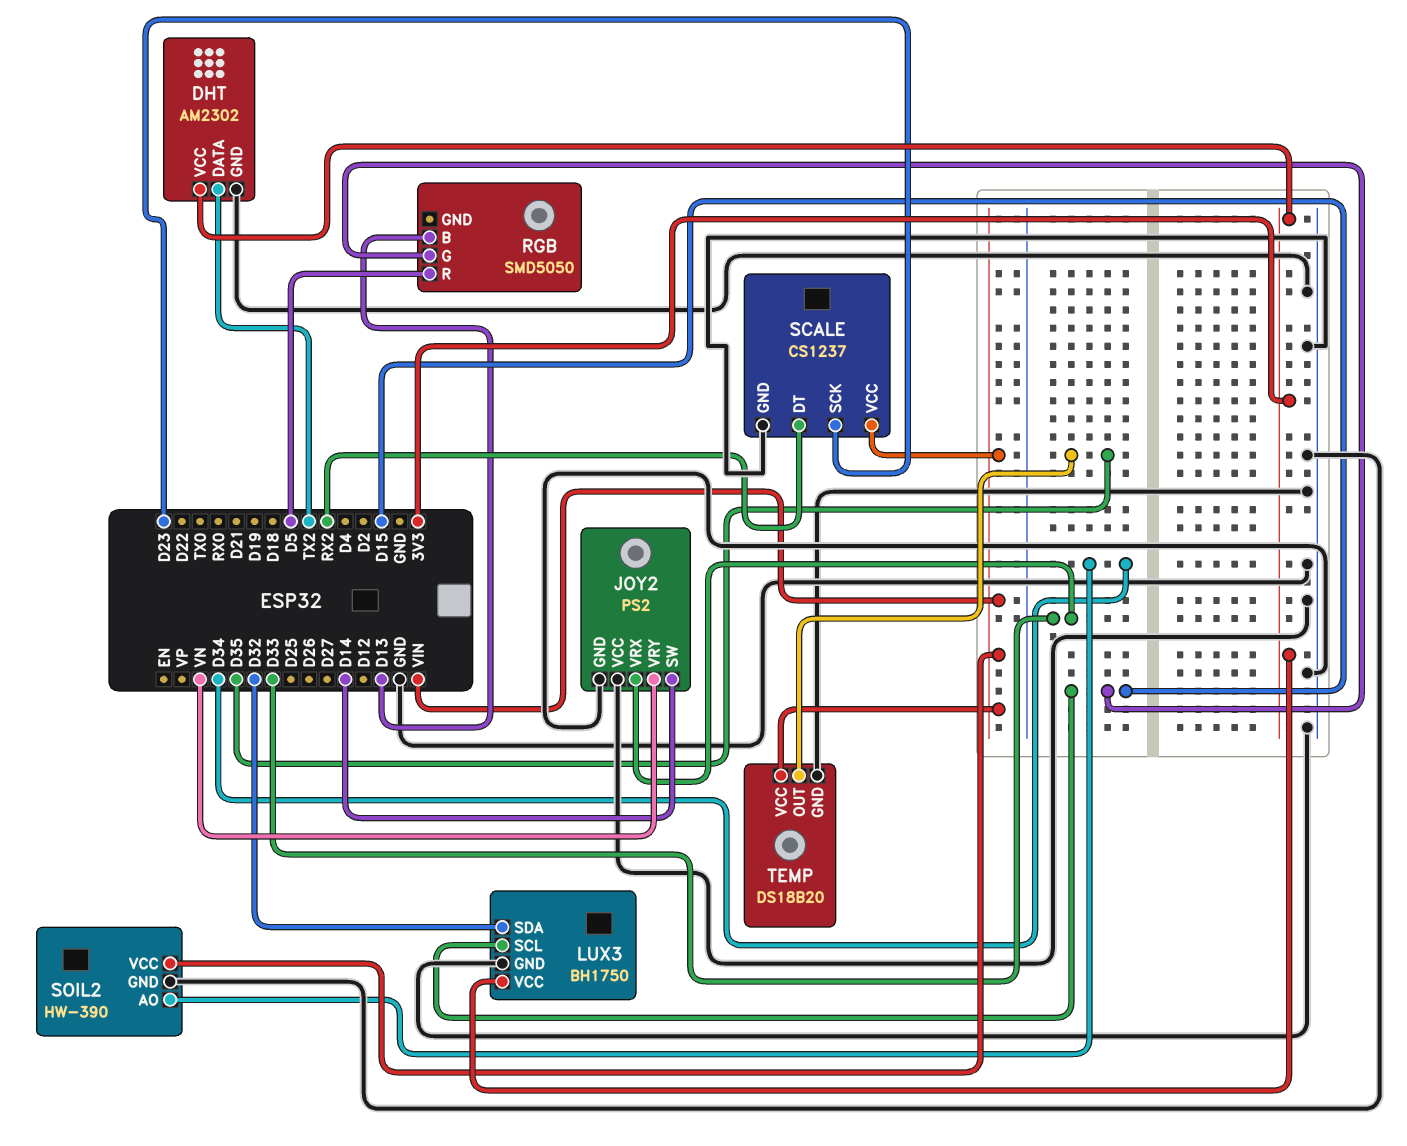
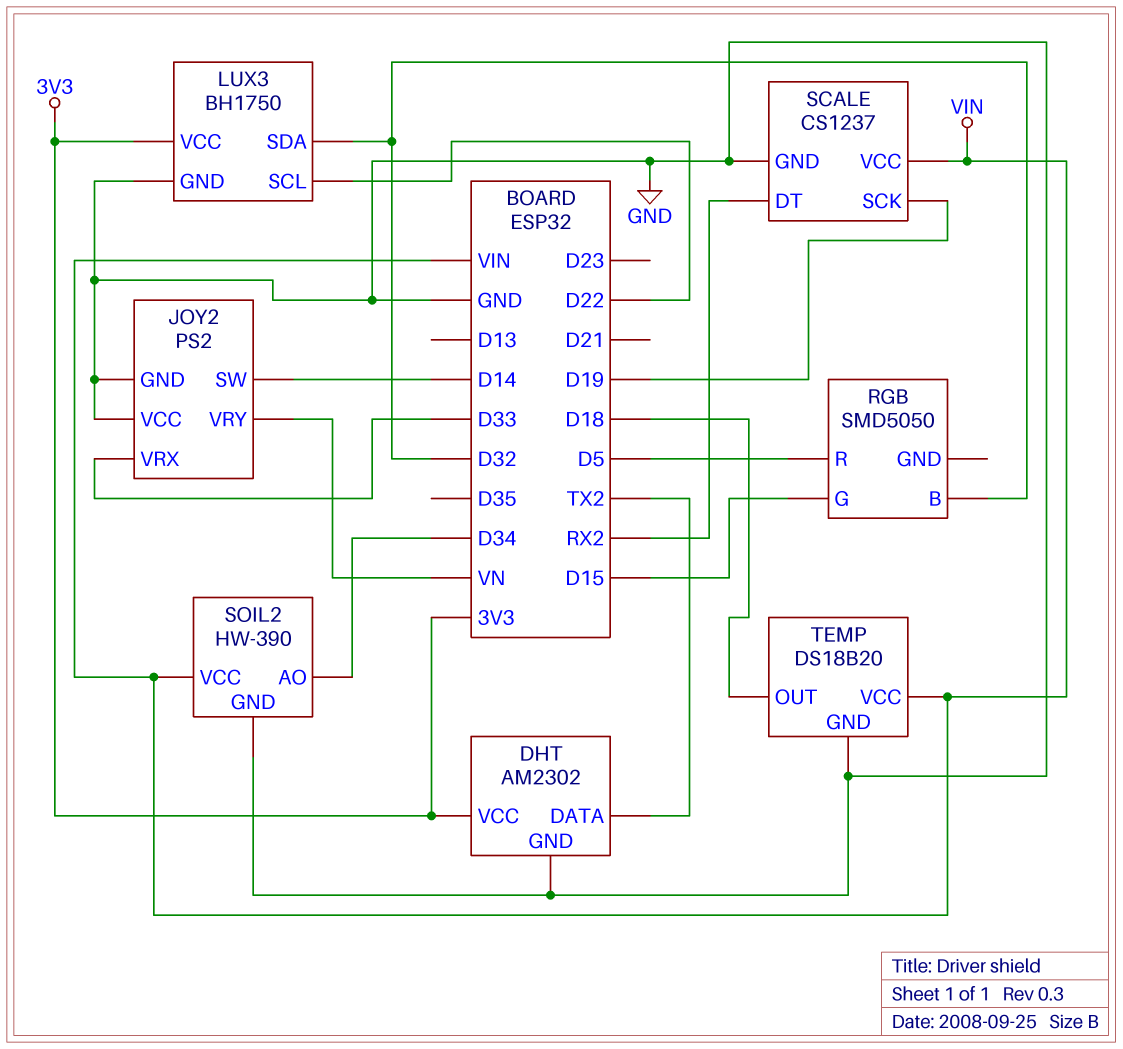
LUX3 pin SCL: D15 -> D22
RGB pin B: D13 -> D32
SCALE pin SCK: D23 -> D19
TEMP pin OUT: D35 -> D18

